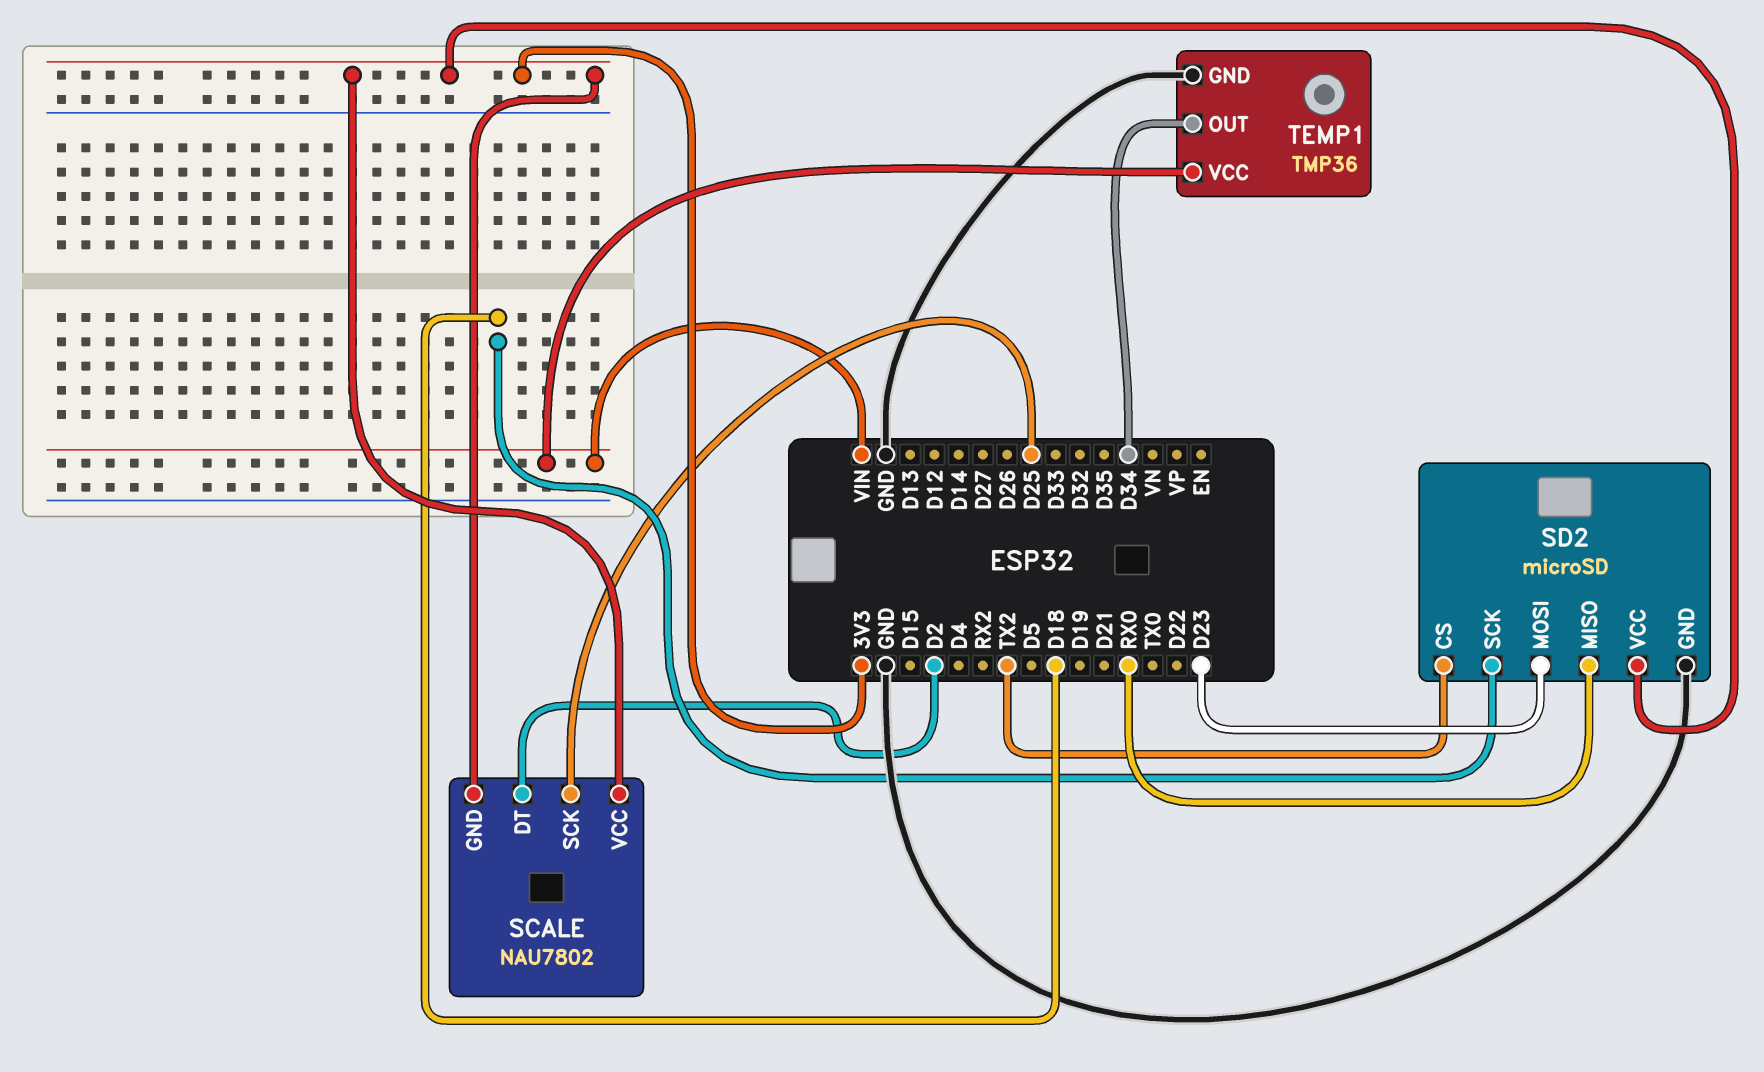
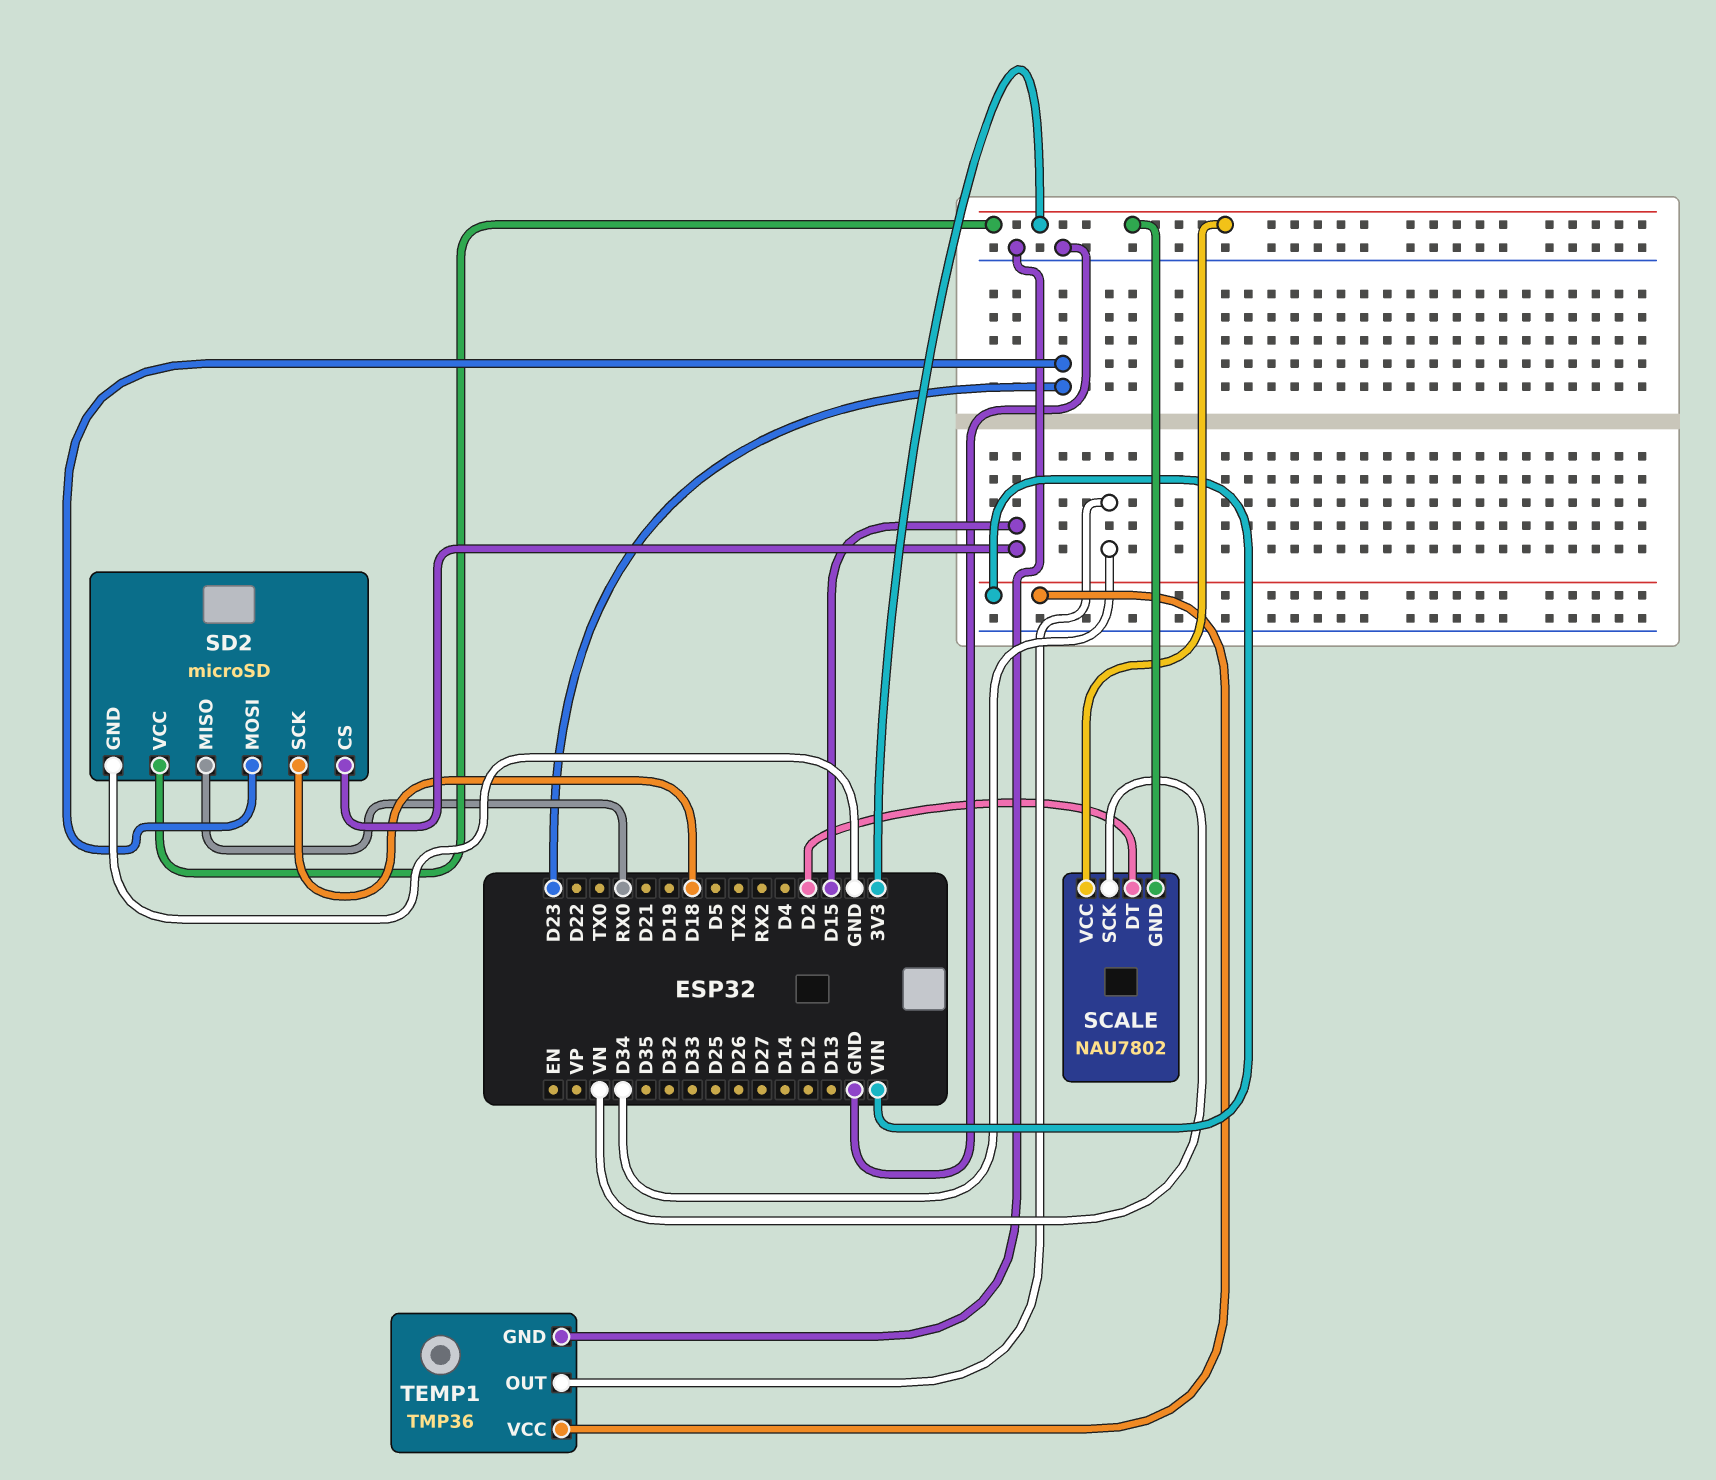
SCALE pin SCK: D25 -> VN
SD2 pin CS: TX2 -> D15

